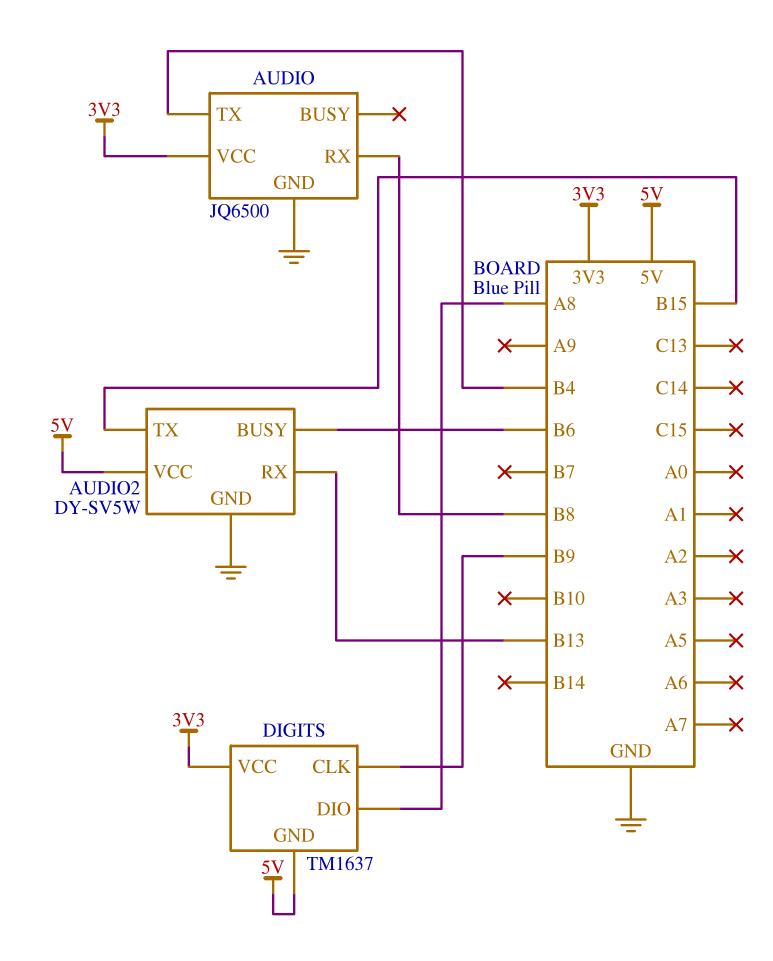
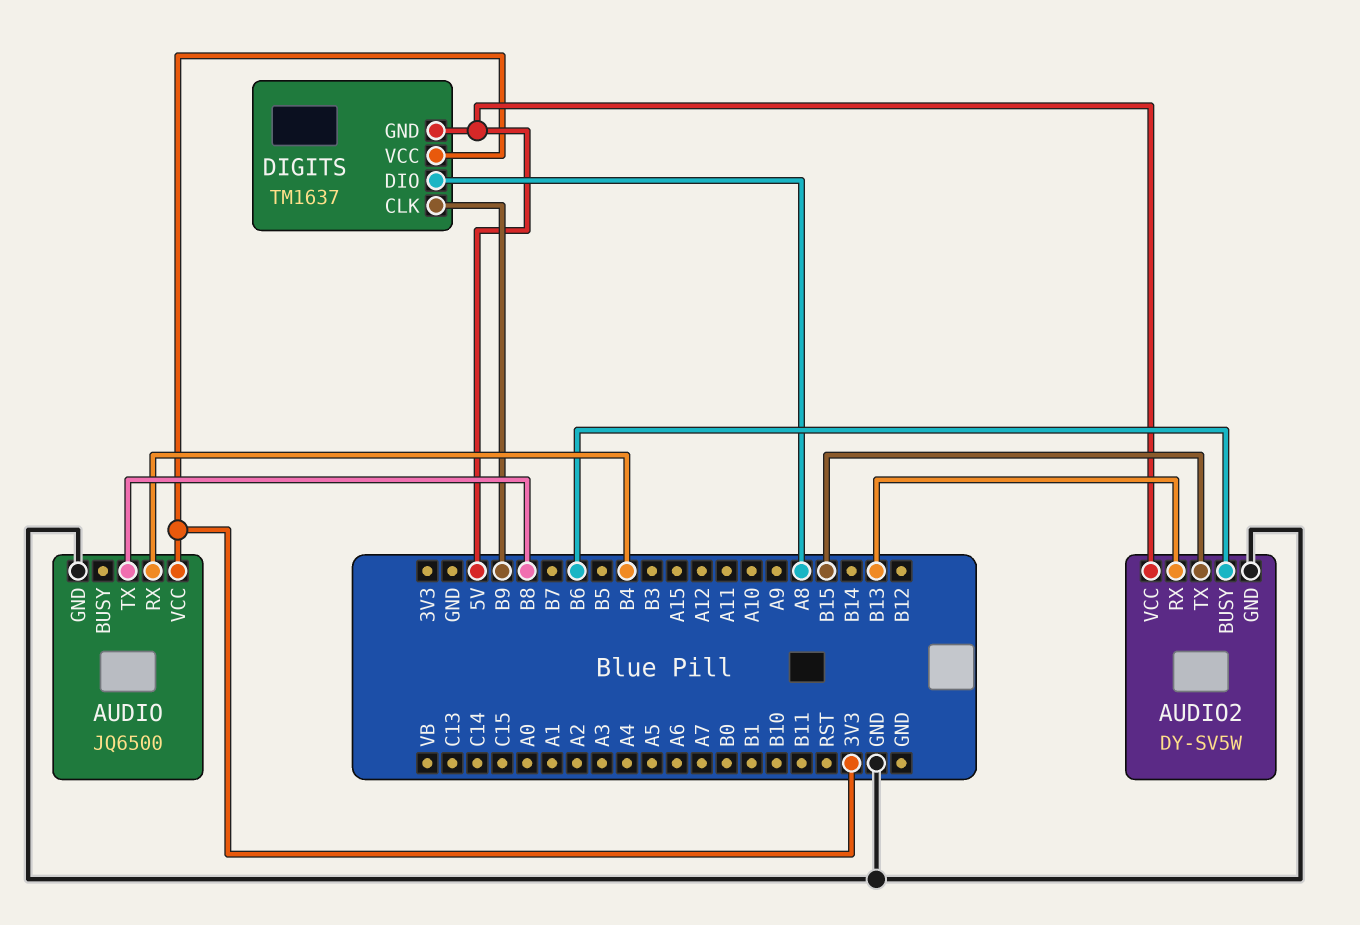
AUDIO pin RX: B8 -> B4
AUDIO pin TX: B4 -> B8

